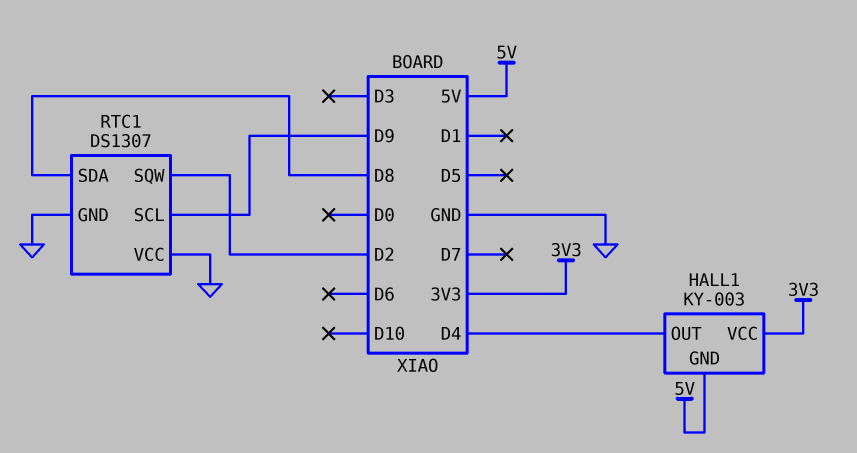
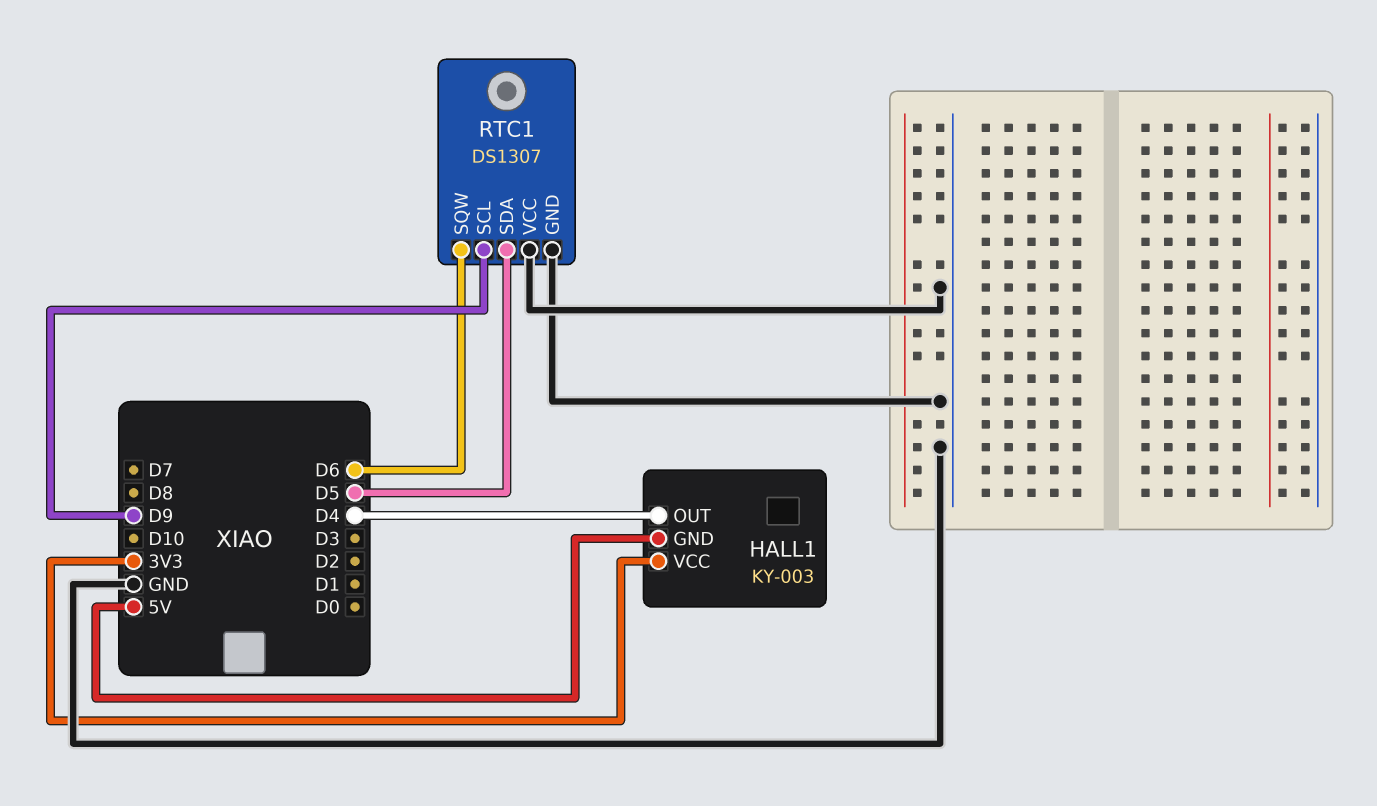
RTC1 pin SDA: D8 -> D5
RTC1 pin SQW: D2 -> D6

